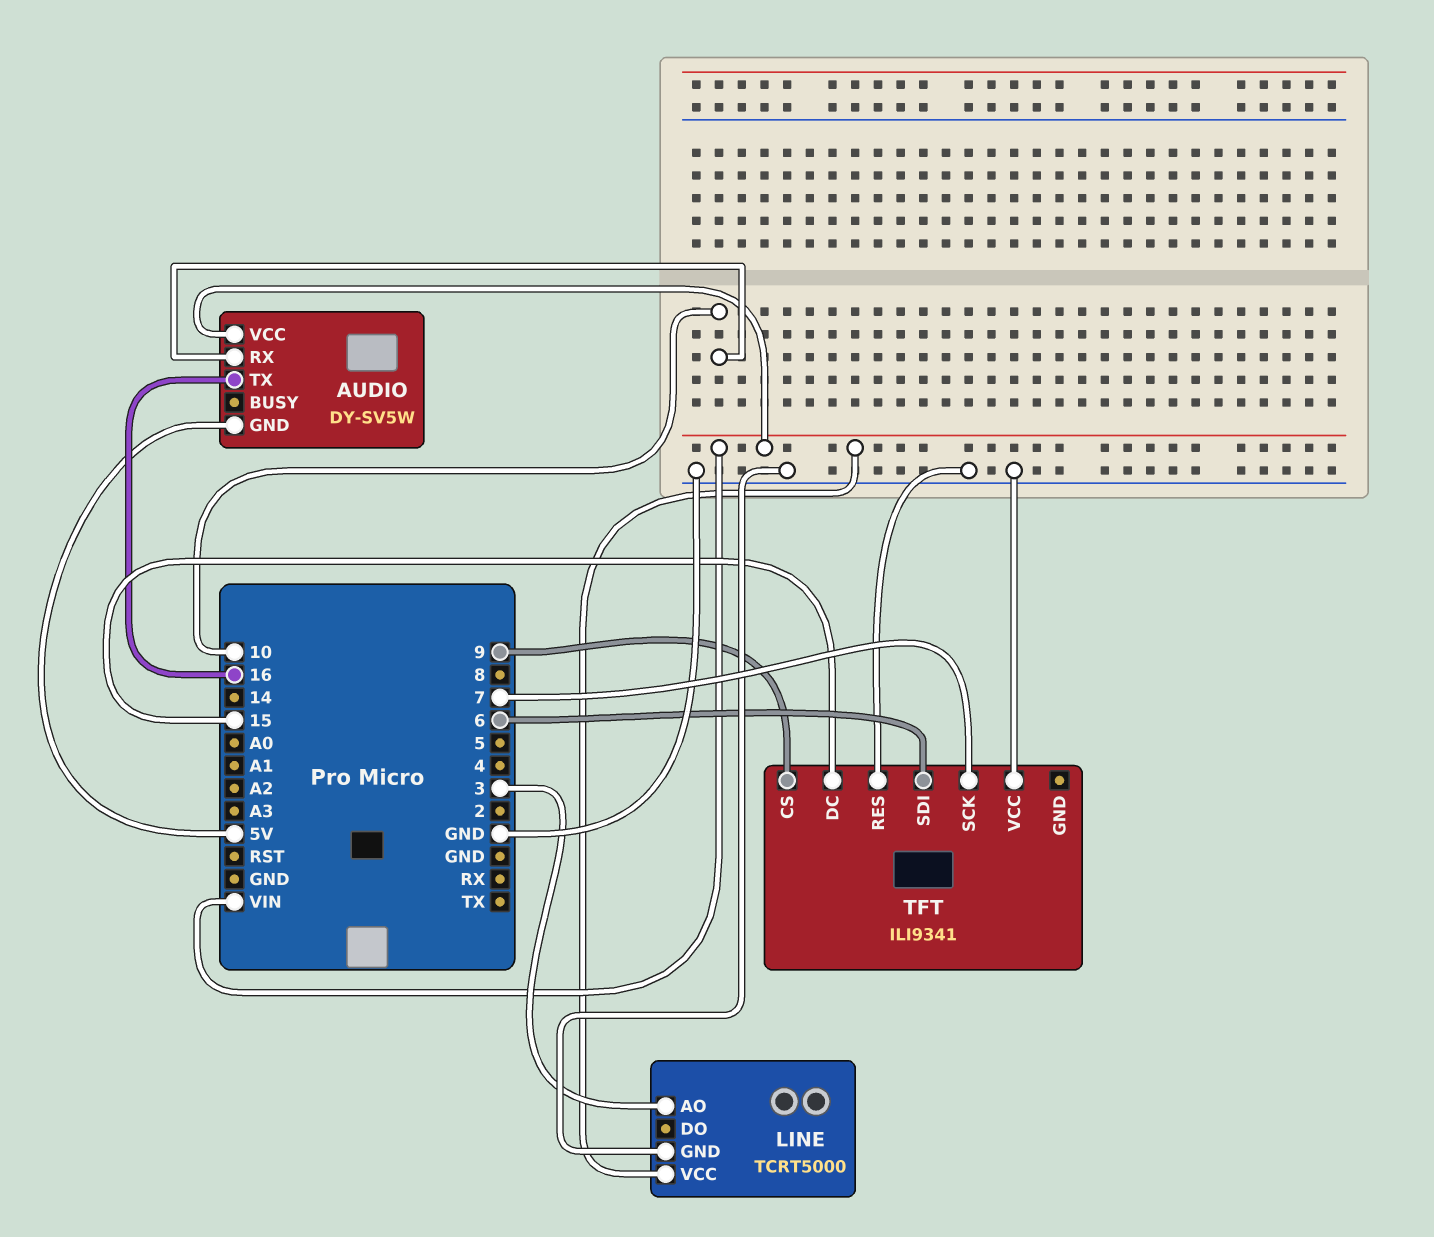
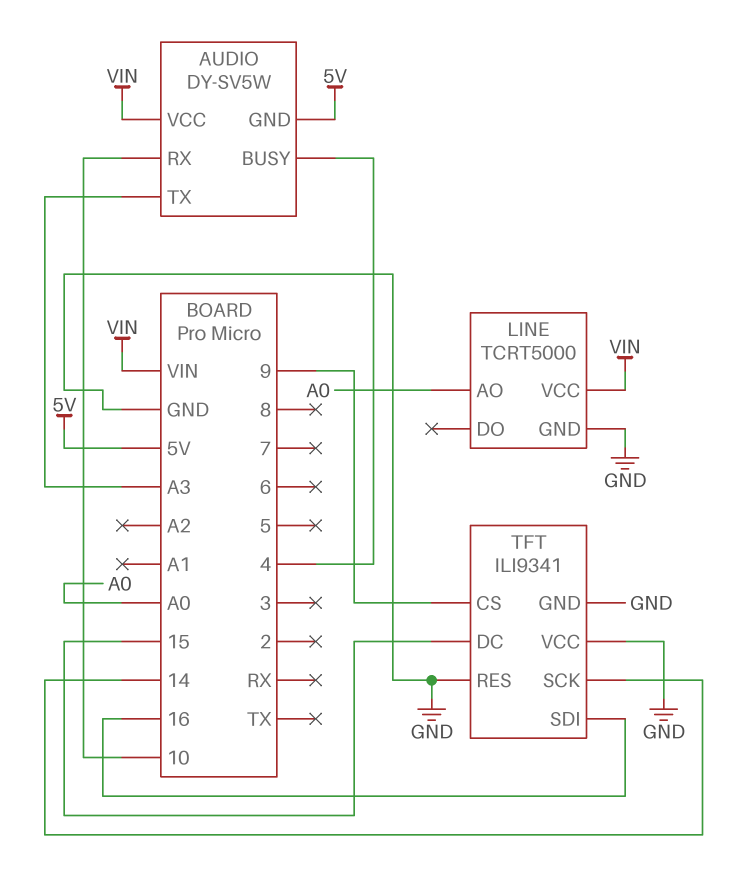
AUDIO pin BUSY: none -> 4
AUDIO pin TX: 16 -> A3
LINE pin AO: 3 -> A0
TFT pin GND: none -> GND
TFT pin SCK: 7 -> 14
TFT pin SDI: 6 -> 16

